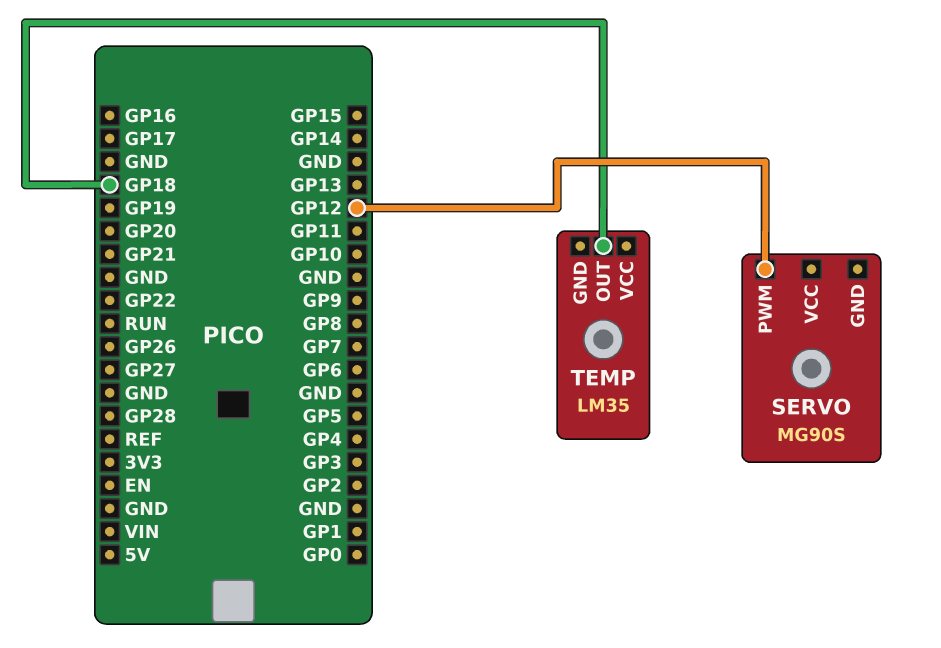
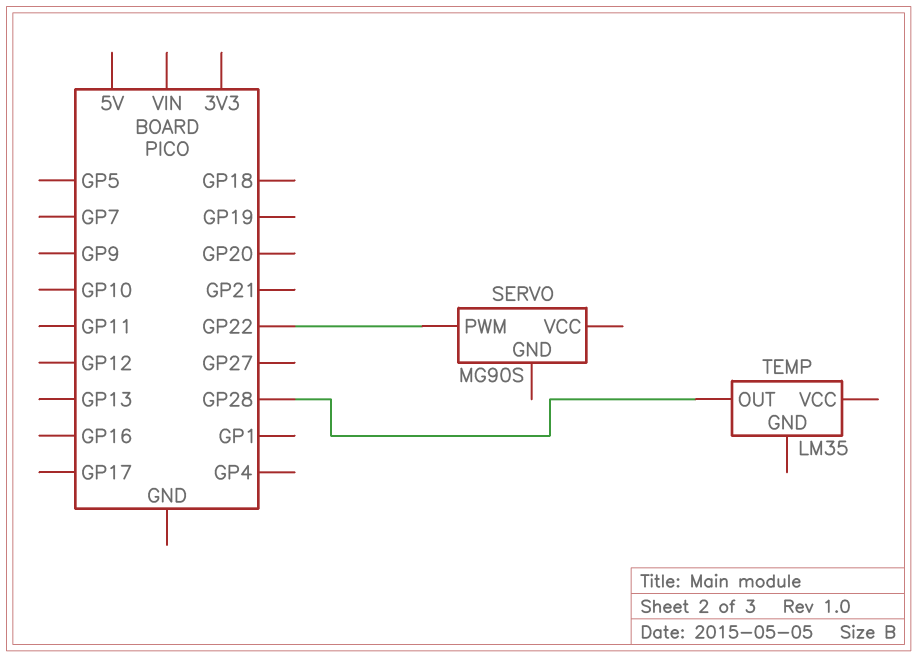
SERVO pin PWM: GP12 -> GP22
TEMP pin OUT: GP18 -> GP28

